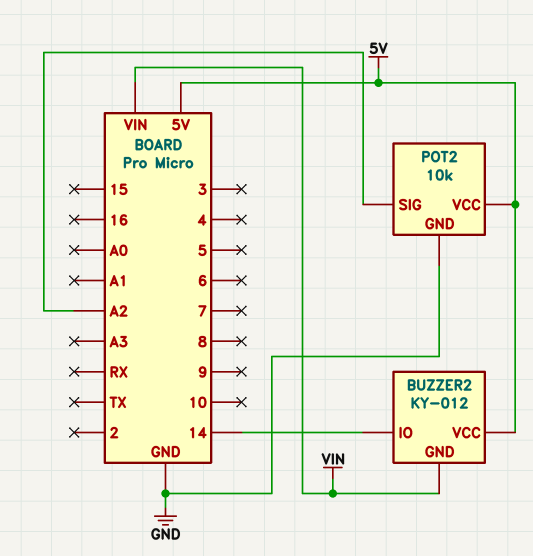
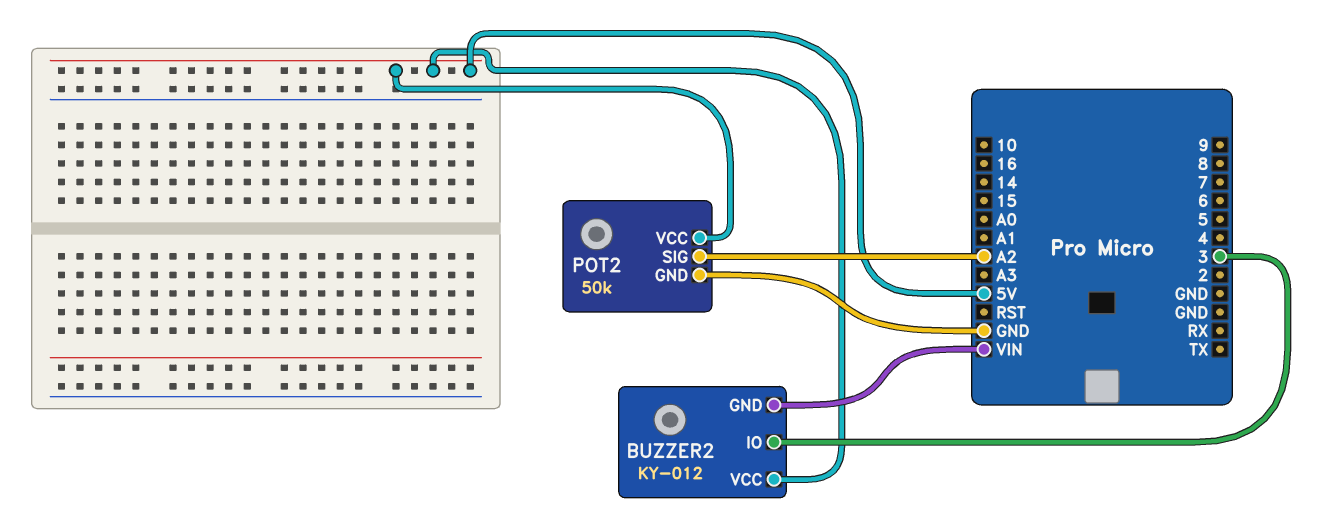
BUZZER2 pin IO: 14 -> 3
POT2: 10k -> 50k

